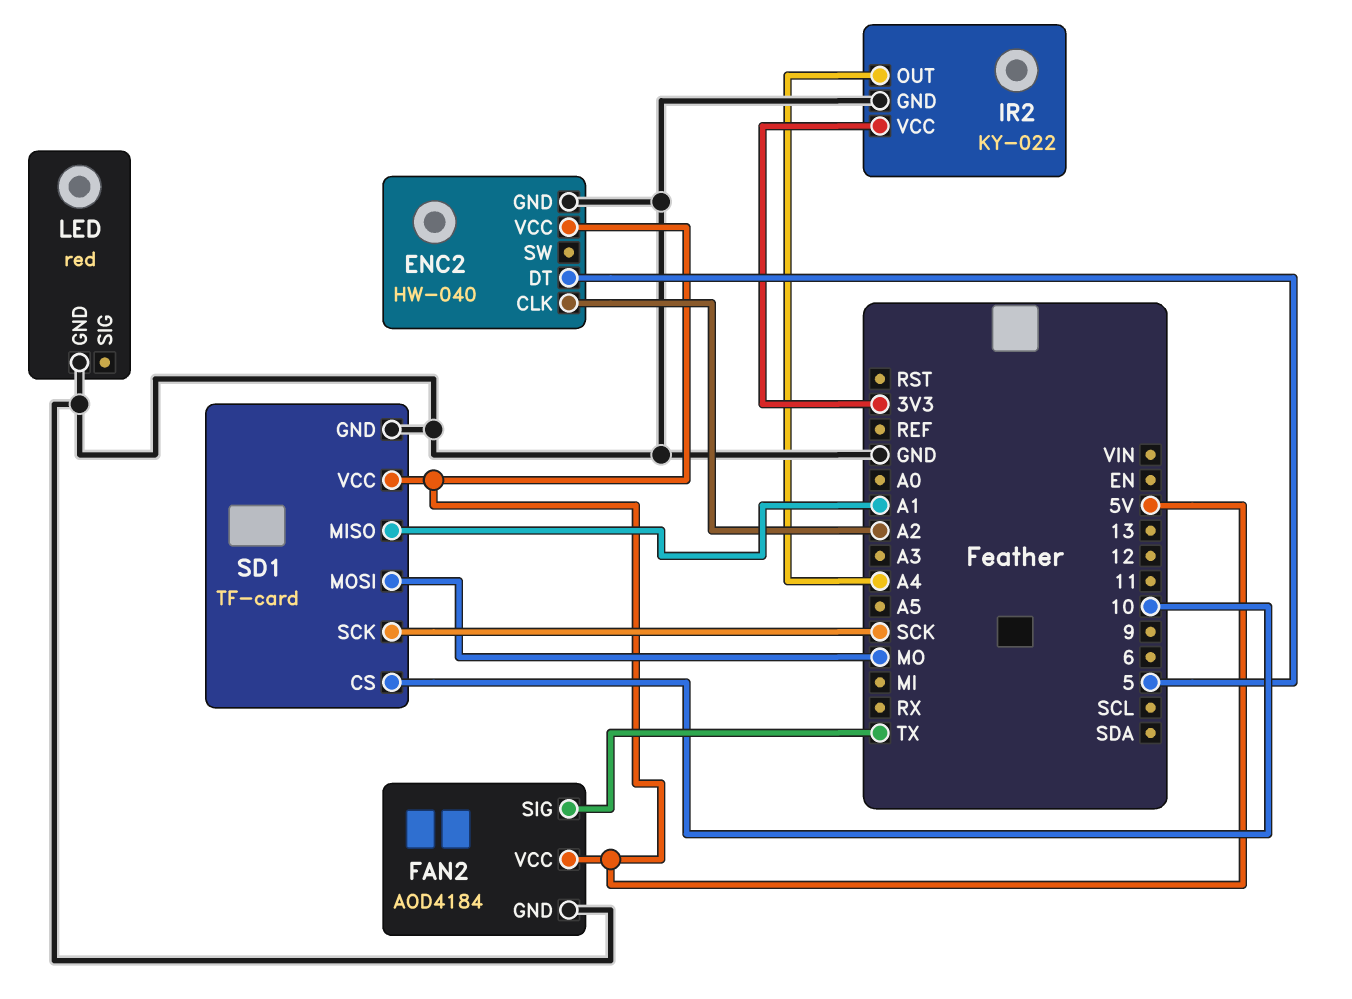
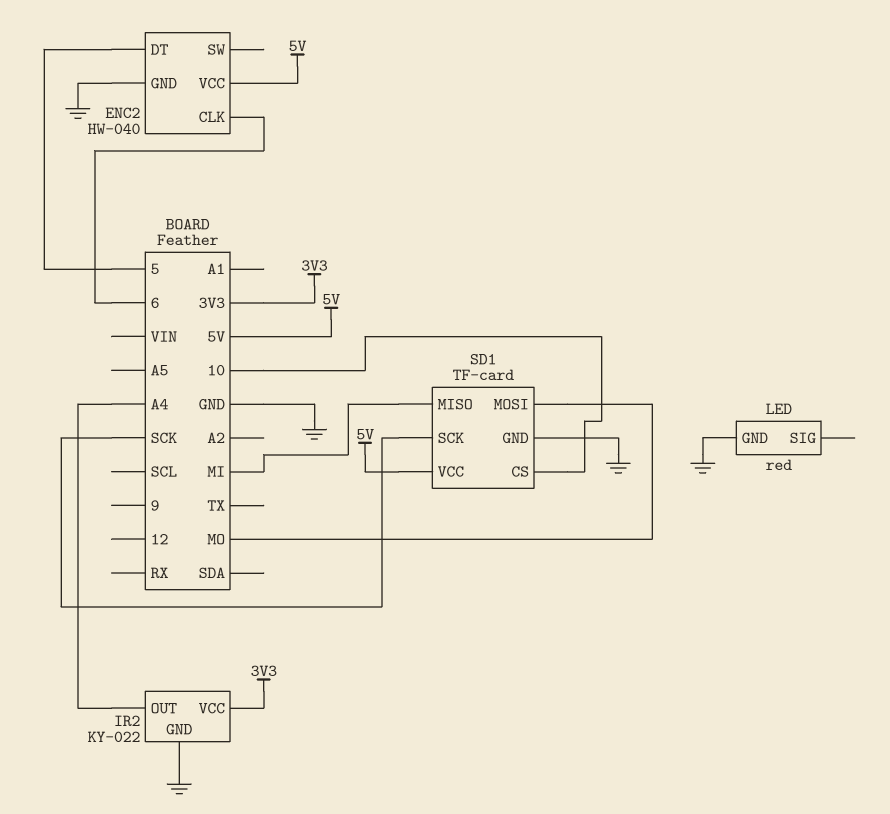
ENC2 pin CLK: A2 -> 6
FAN2: AOD4184 -> none
FAN2 pin GND: GND -> none
FAN2 pin SIG: TX -> none
FAN2 pin VCC: 5V -> none
SD1 pin MISO: A1 -> MI

